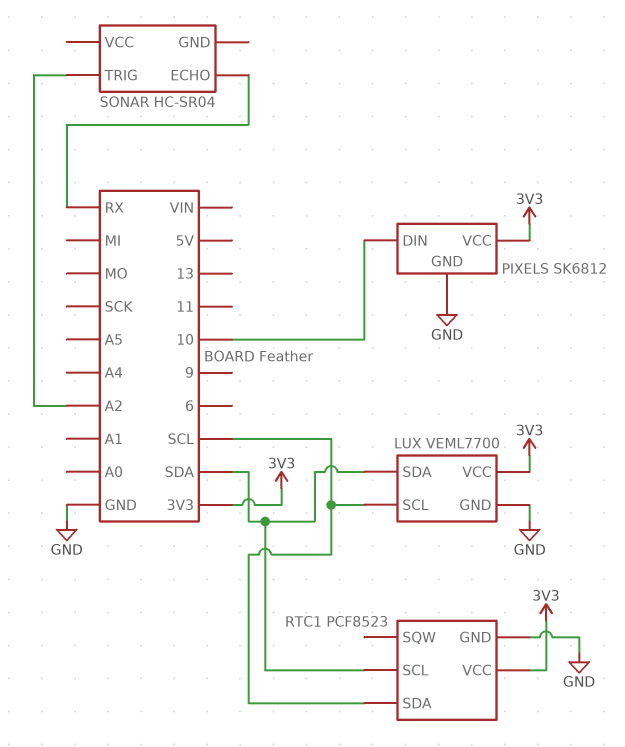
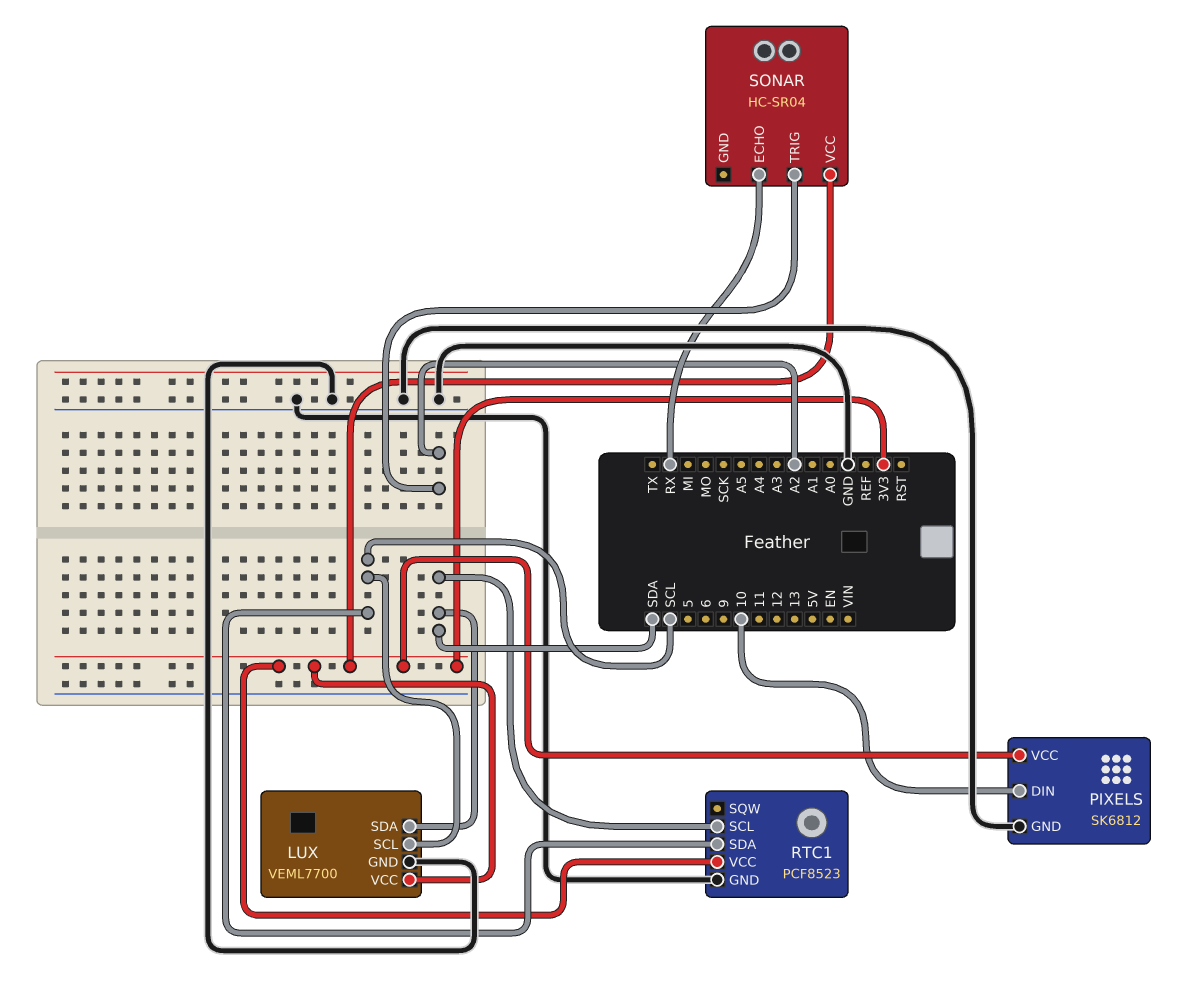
SONAR pin VCC: none -> 3V3

